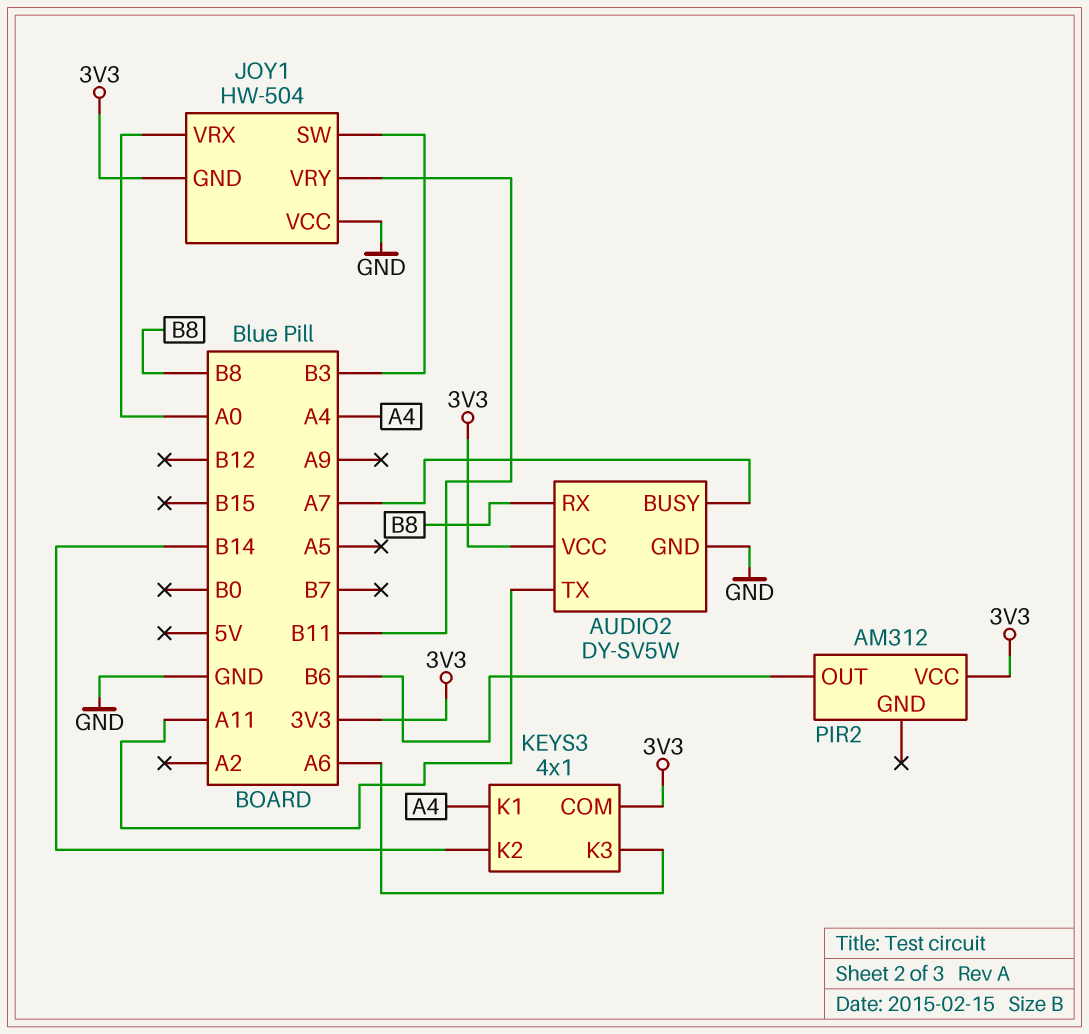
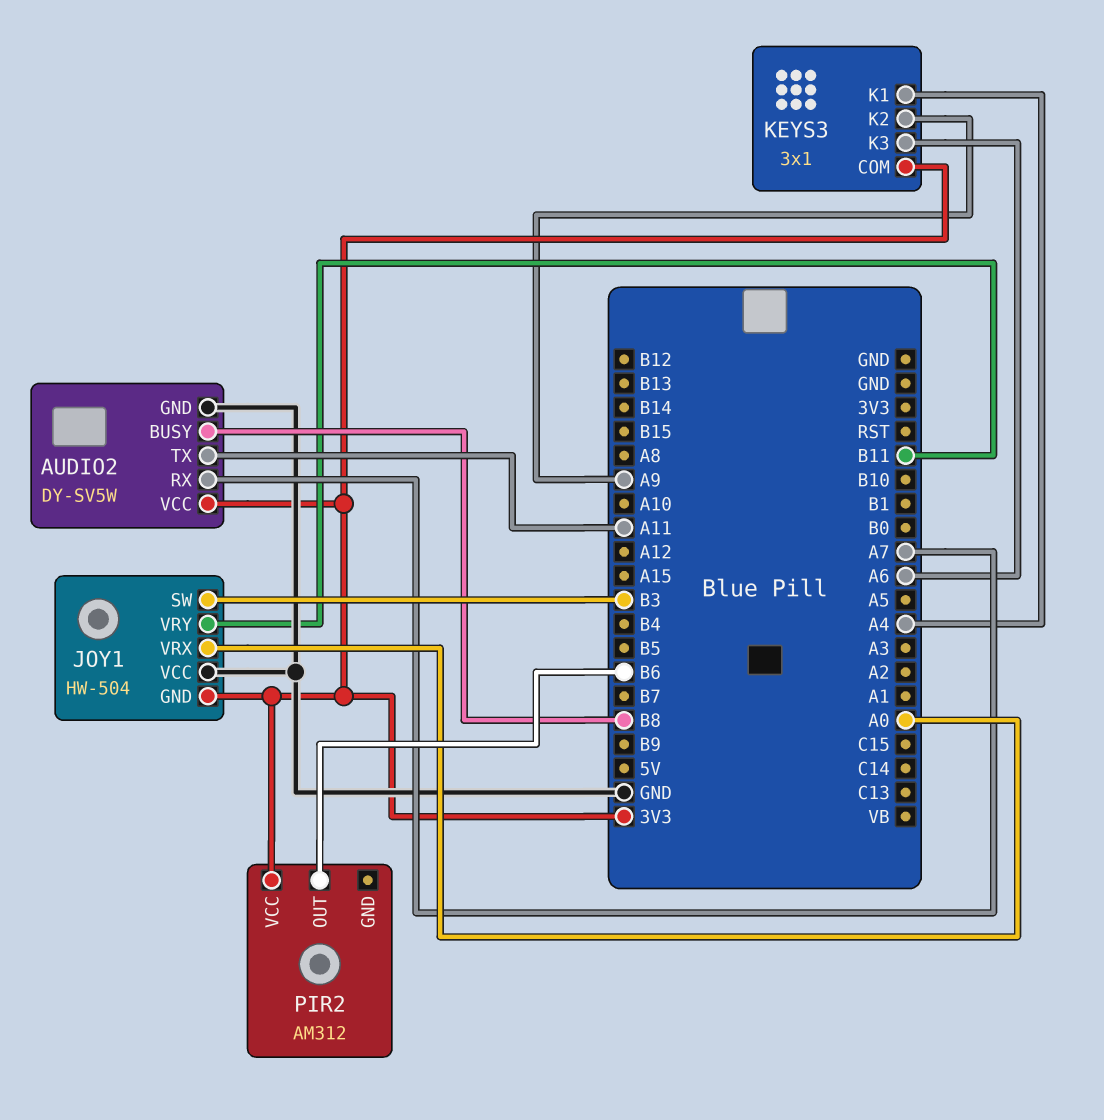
AUDIO2 pin BUSY: A7 -> B8
AUDIO2 pin RX: B8 -> A7
KEYS3: 4x1 -> 3x1
KEYS3 pin K2: B14 -> A9

